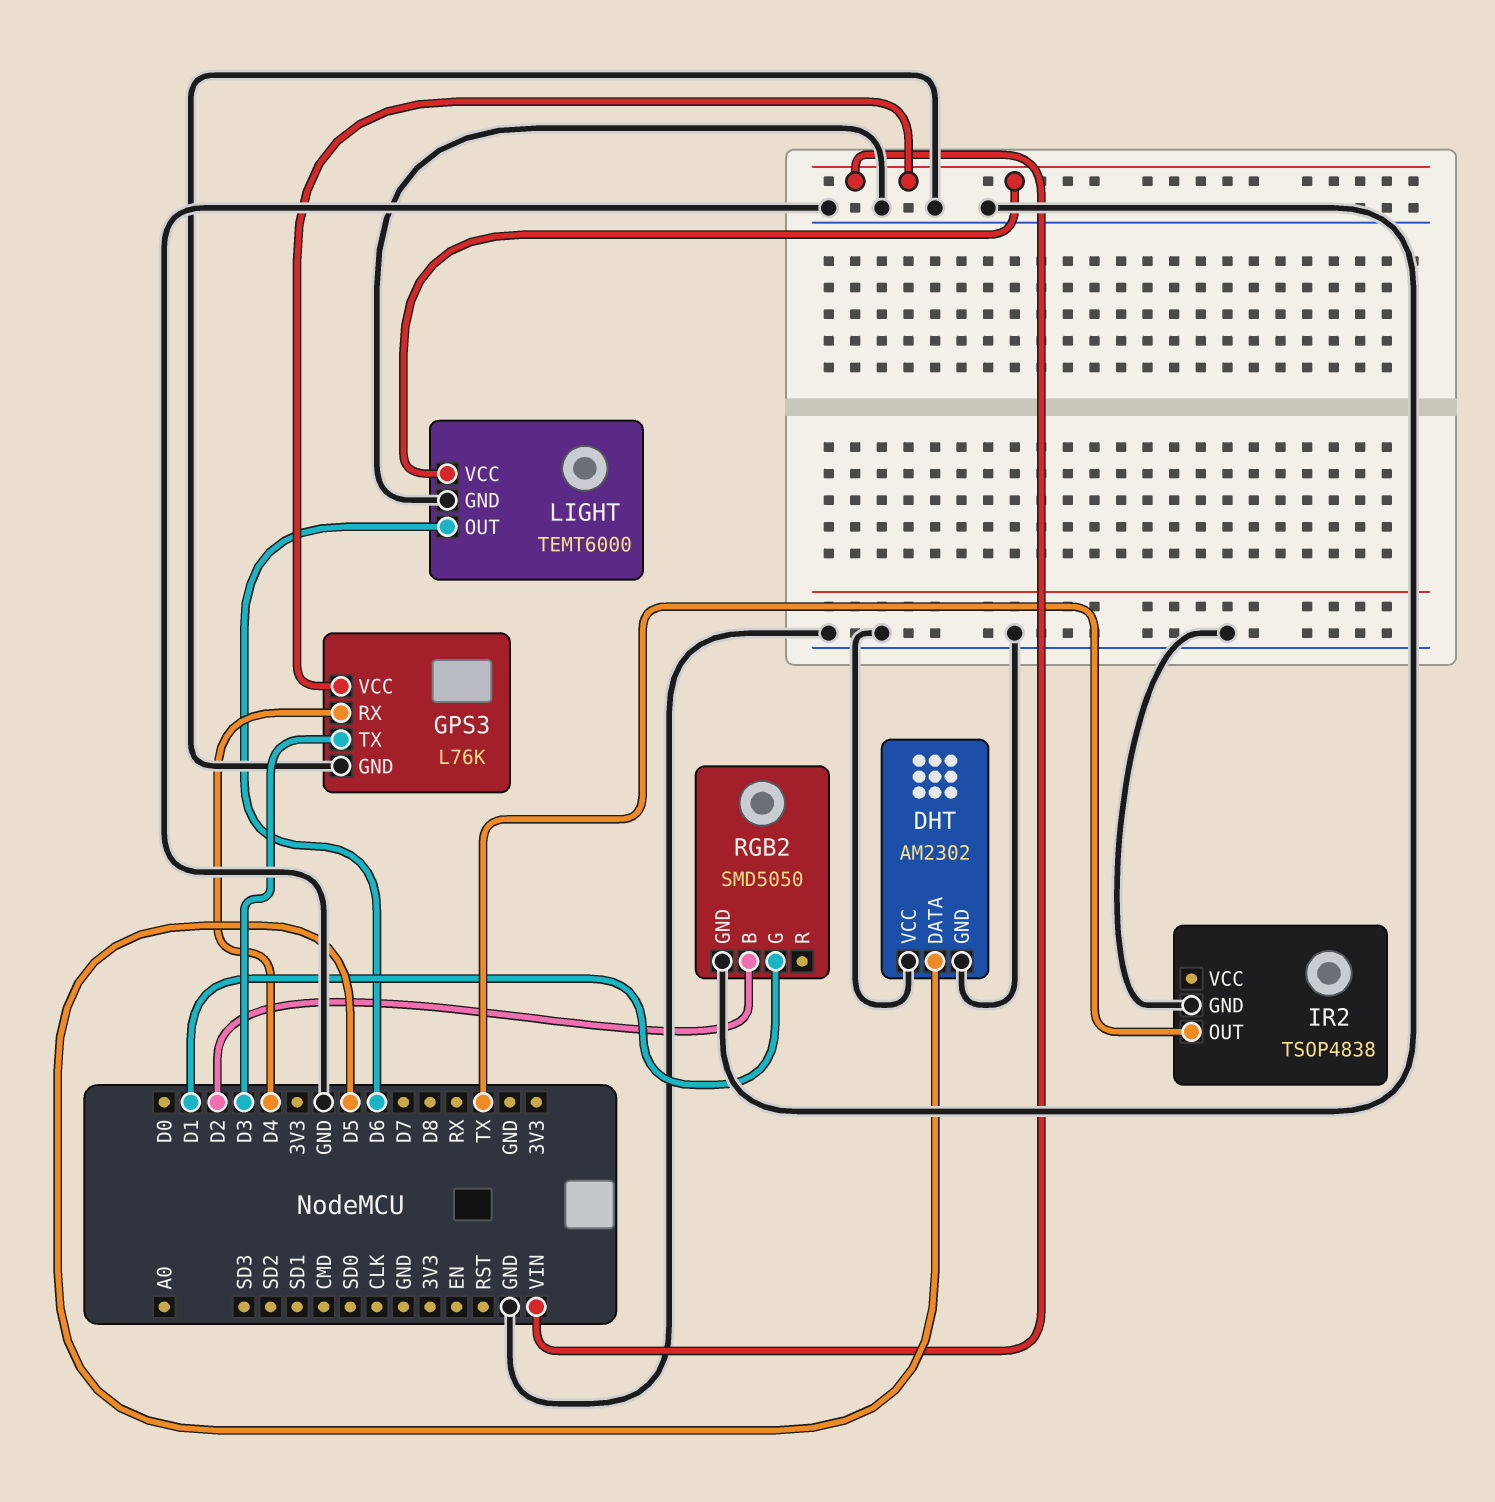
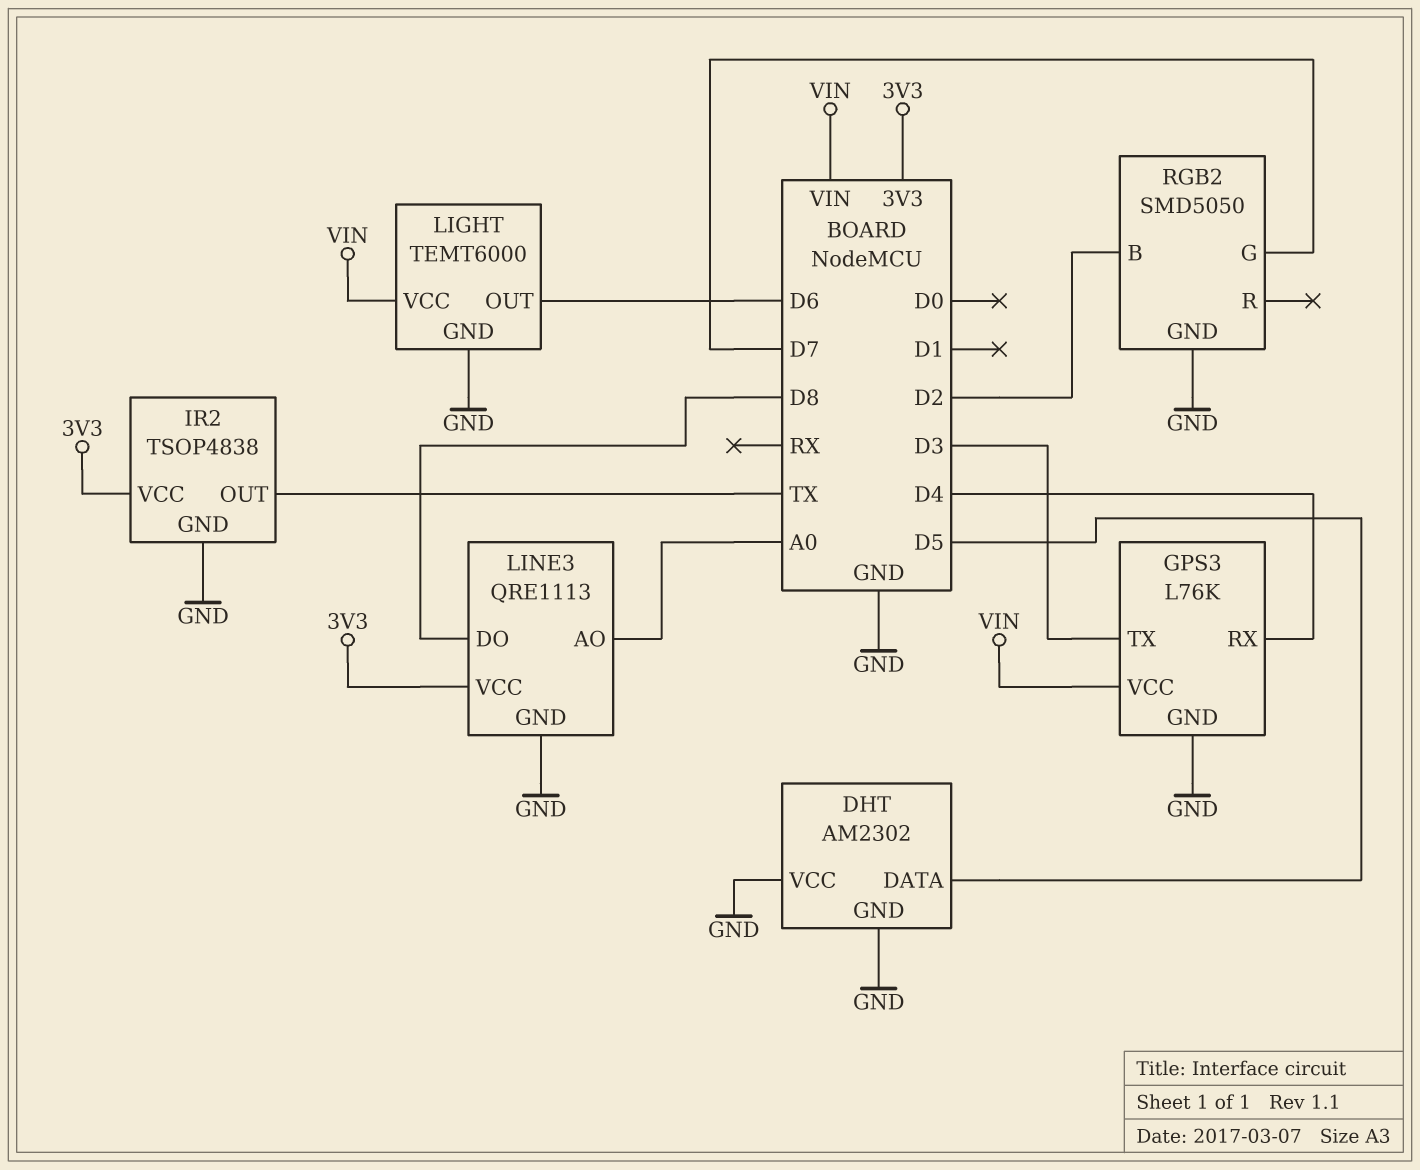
IR2 pin VCC: none -> 3V3
LINE3: none -> QRE1113
LINE3 pin AO: none -> A0
LINE3 pin DO: none -> D8
LINE3 pin GND: none -> GND
LINE3 pin VCC: none -> 3V3
RGB2 pin G: D1 -> D7

